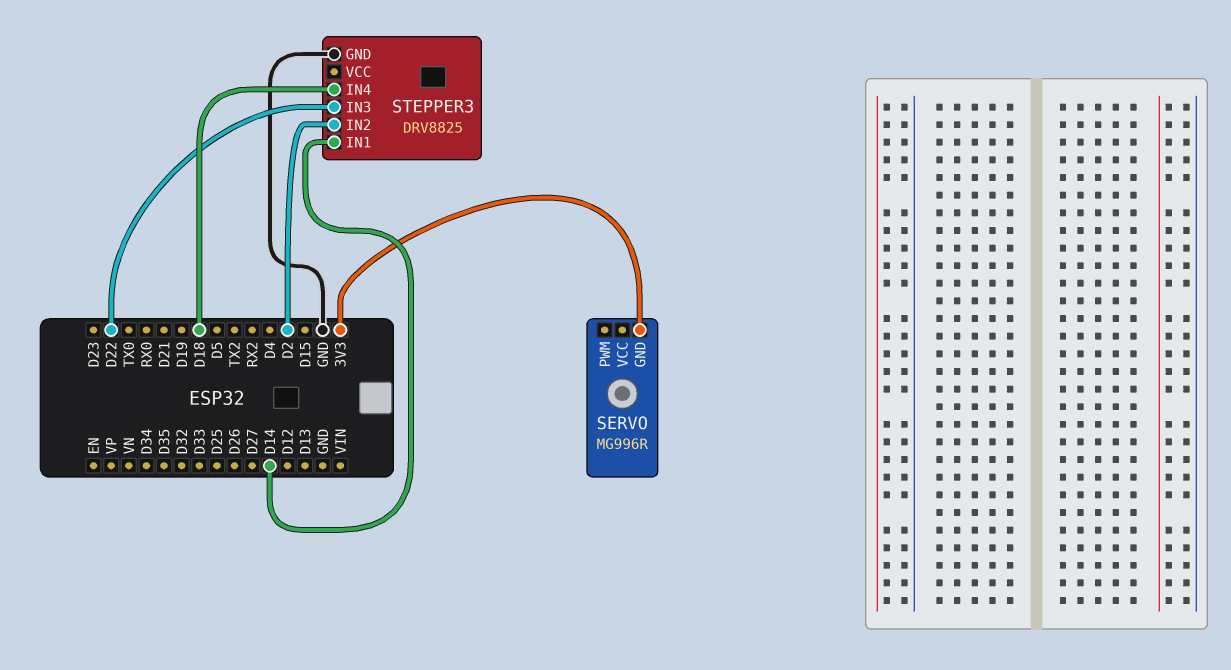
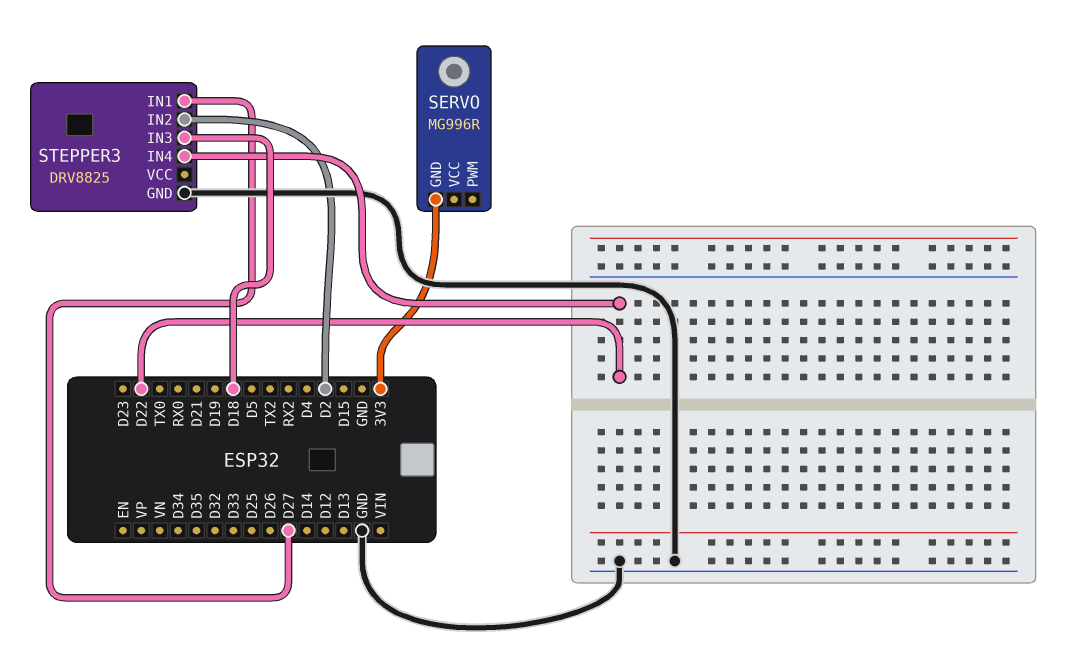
STEPPER3 pin IN1: D14 -> D27
STEPPER3 pin IN3: D22 -> D18
STEPPER3 pin IN4: D18 -> D22

